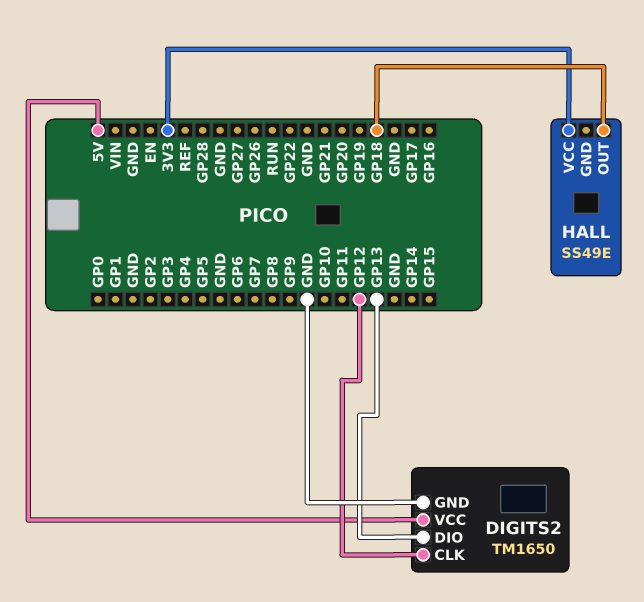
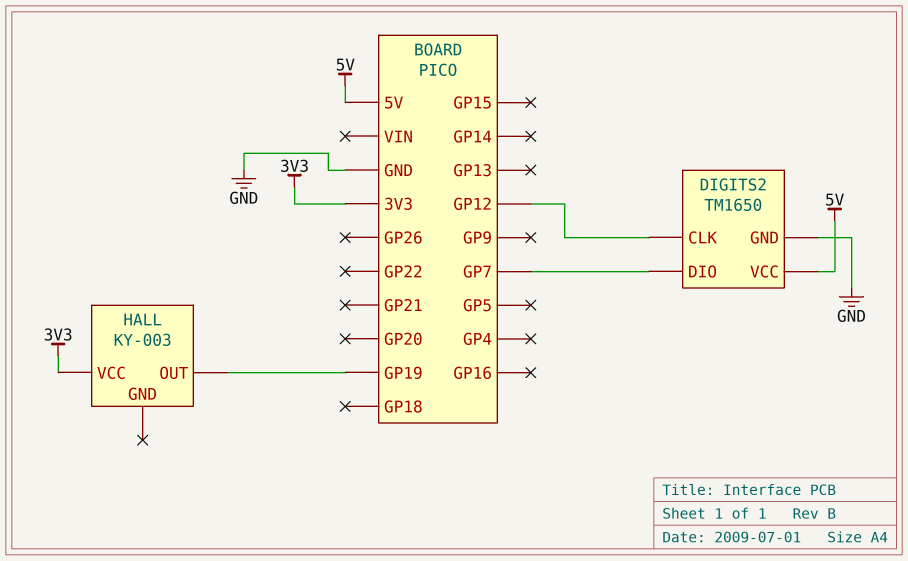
DIGITS2 pin DIO: GP13 -> GP7
HALL: SS49E -> KY-003
HALL pin OUT: GP18 -> GP19

